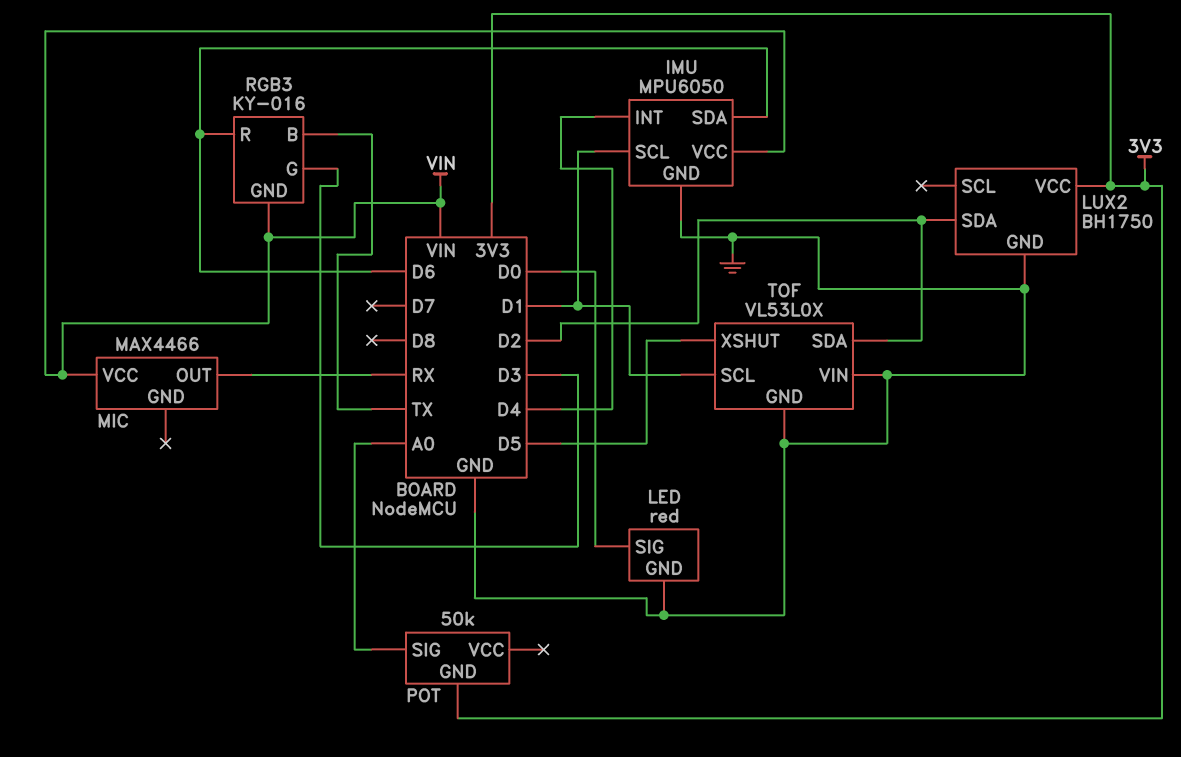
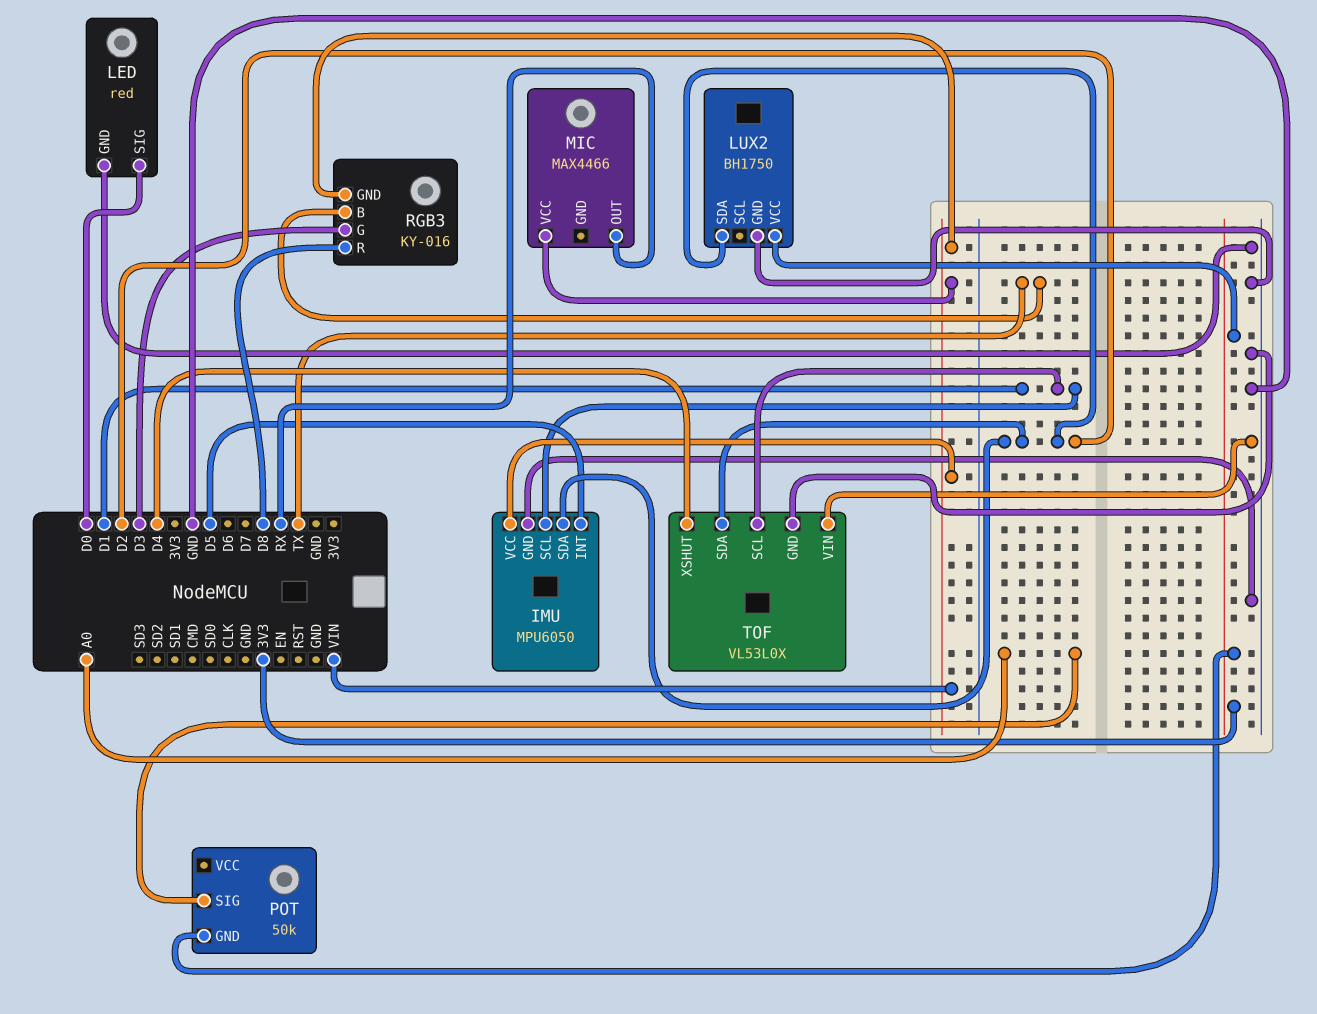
IMU pin INT: D4 -> D5
IMU pin SDA: D6 -> D2
RGB3 pin R: D6 -> D8
TOF pin XSHUT: D5 -> D4

